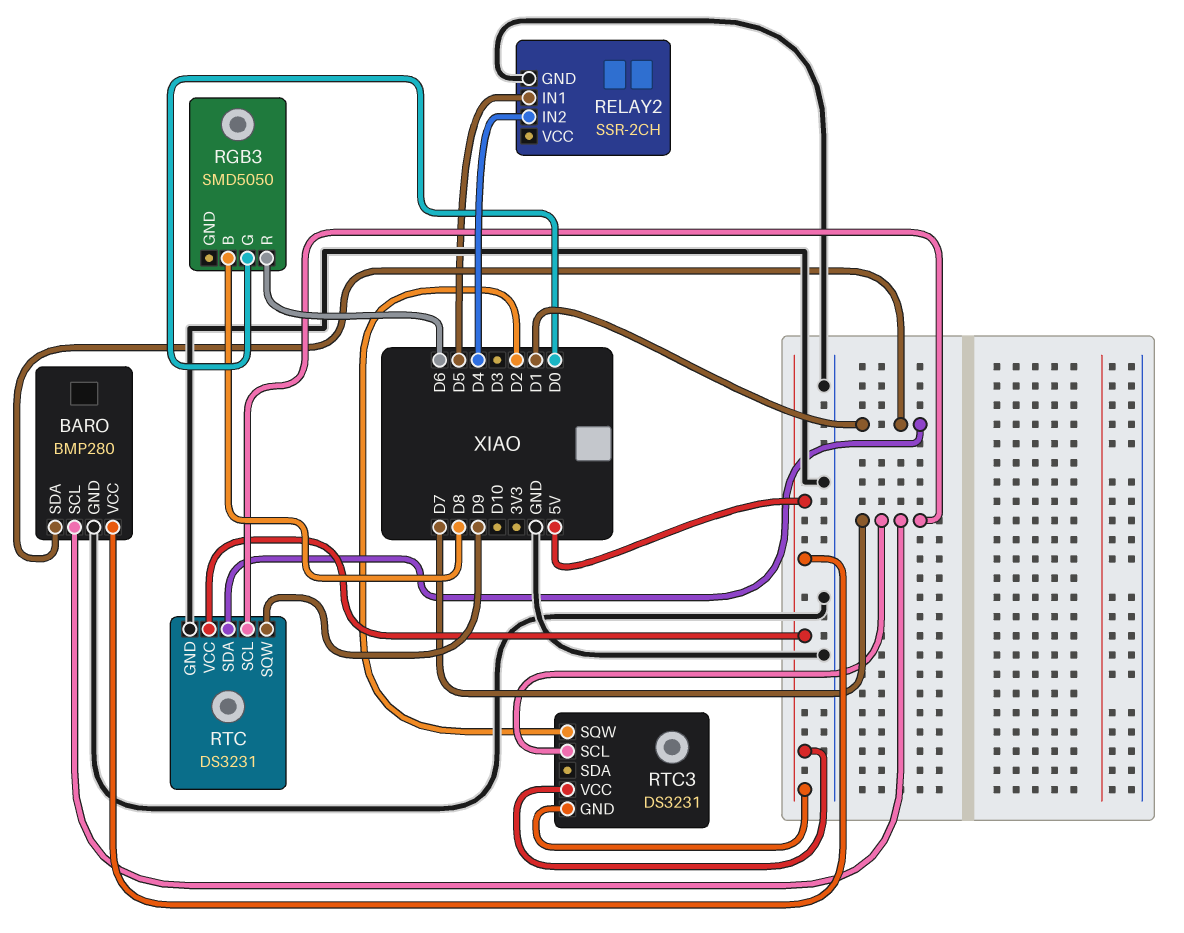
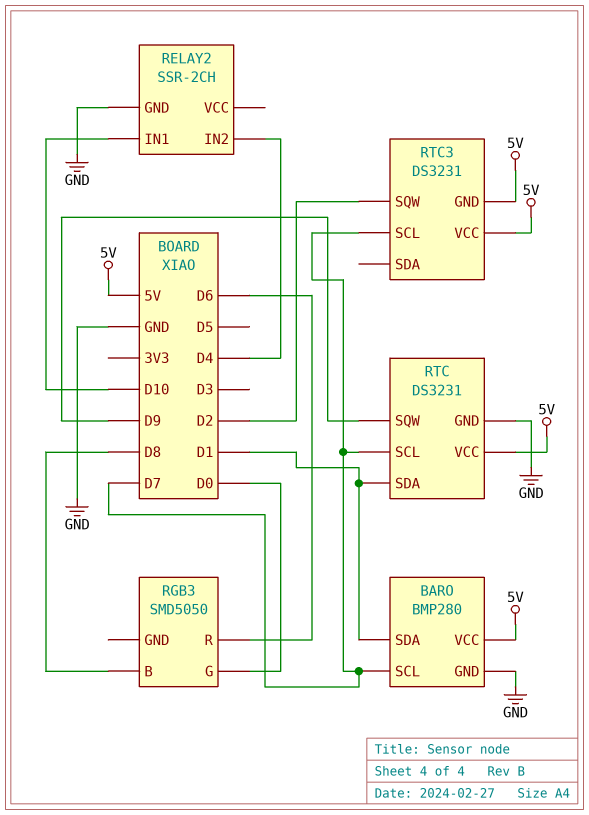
RELAY2 pin IN1: D5 -> D10

